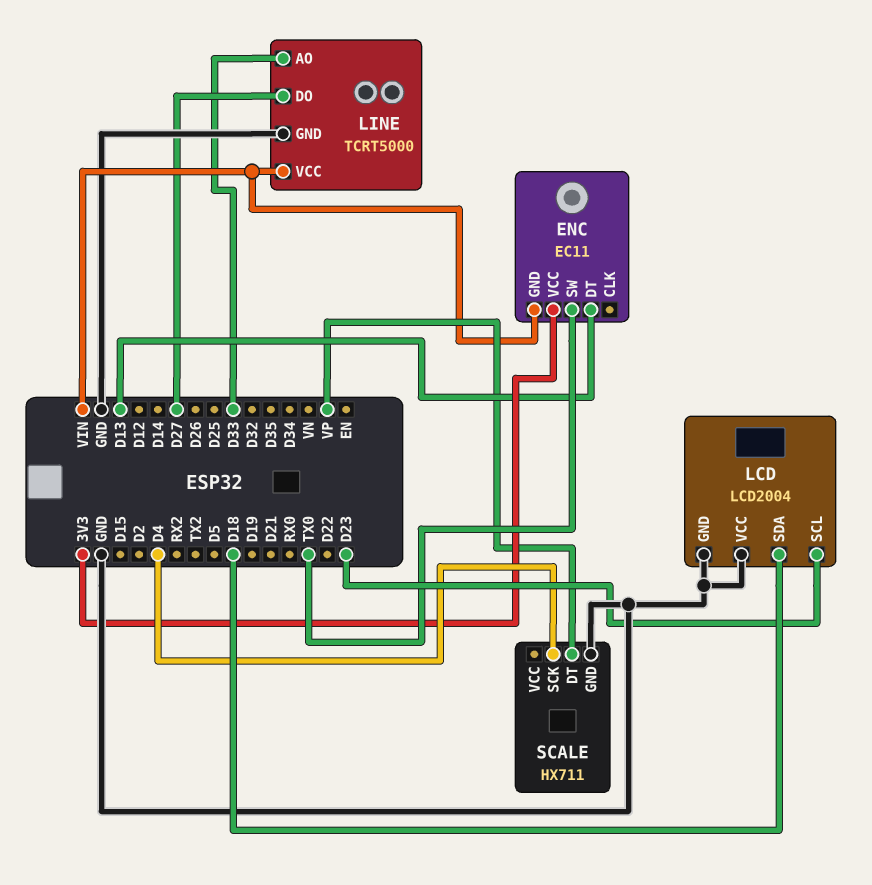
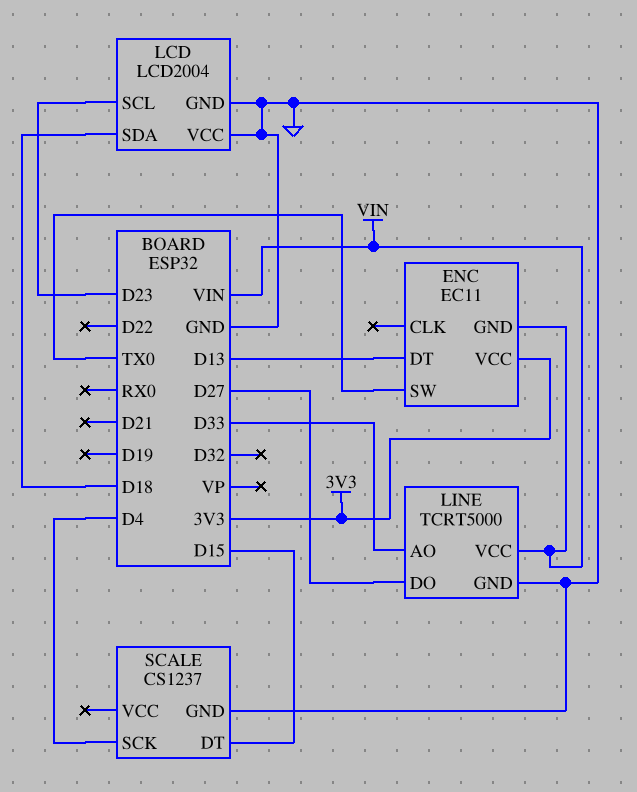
SCALE: HX711 -> CS1237
SCALE pin DT: VP -> D15

